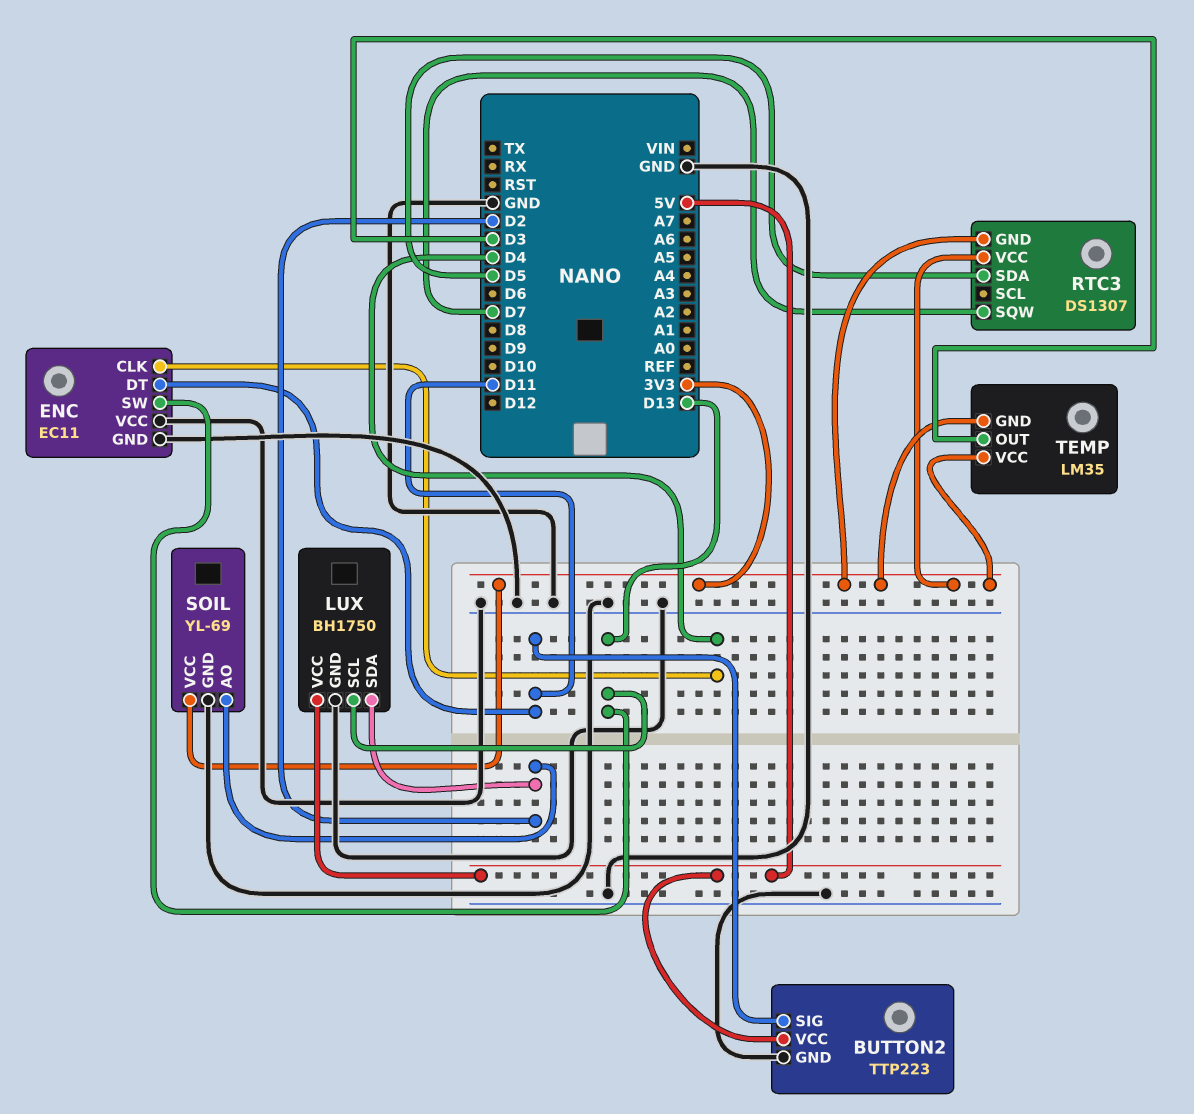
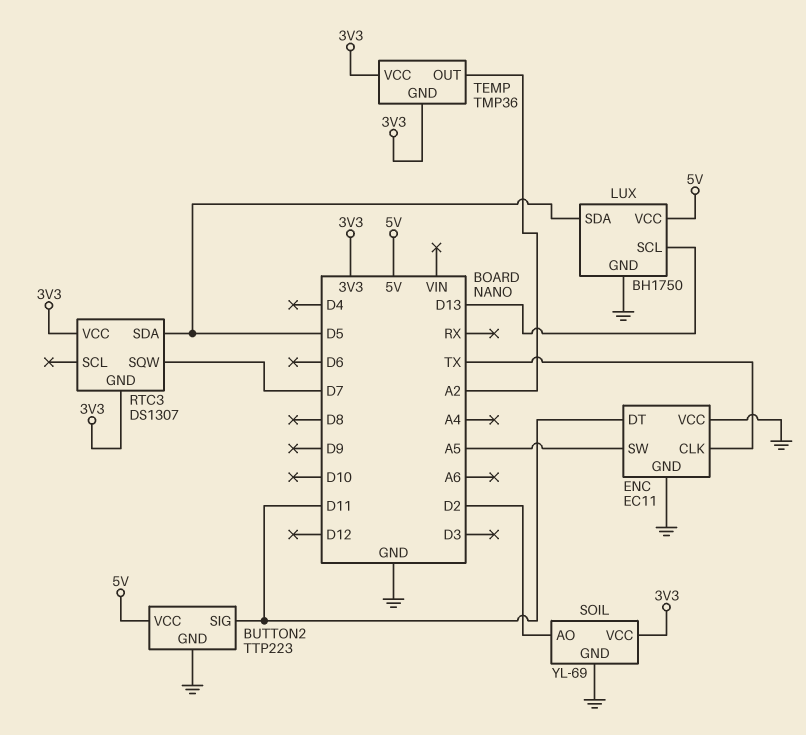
ENC pin CLK: D4 -> TX
ENC pin SW: D13 -> A5
LUX pin SDA: D2 -> D5
TEMP: LM35 -> TMP36
TEMP pin OUT: D3 -> A2

